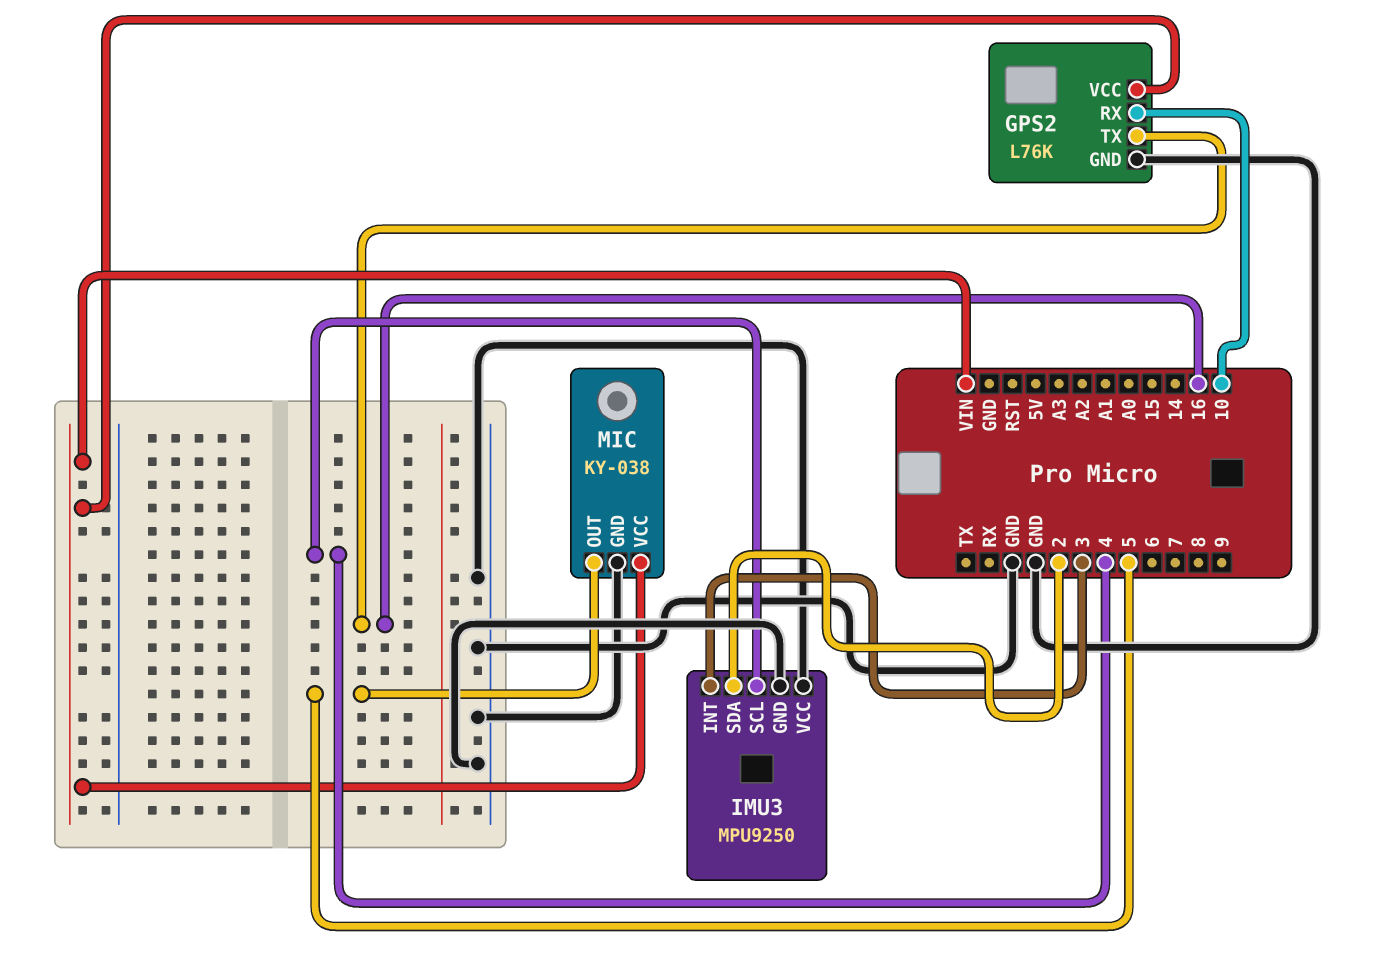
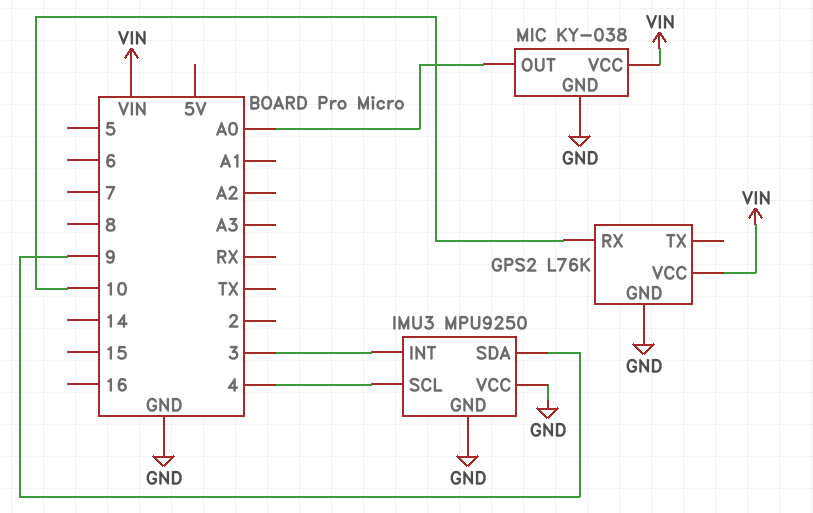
GPS2 pin TX: 16 -> none
IMU3 pin SDA: 2 -> 9
MIC pin OUT: 5 -> A0

